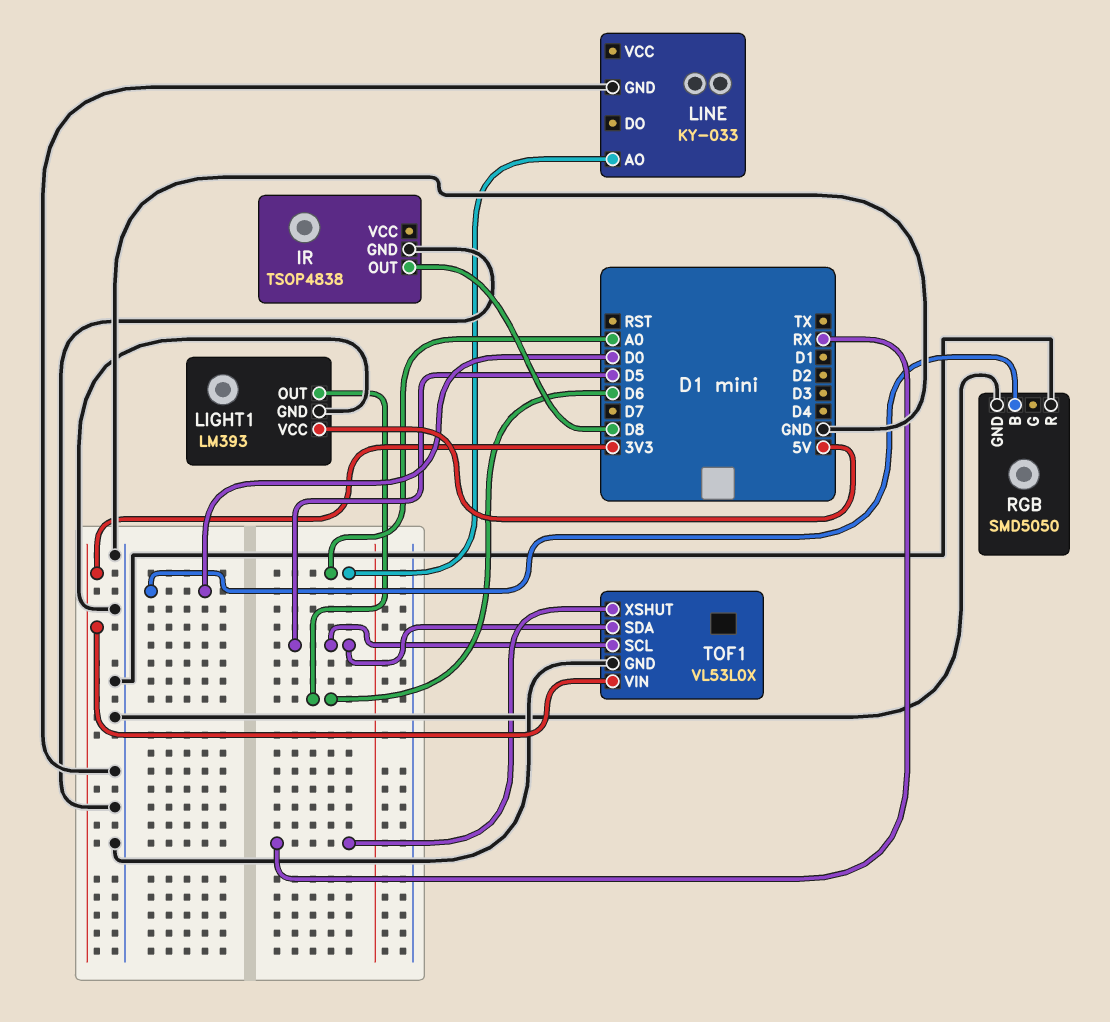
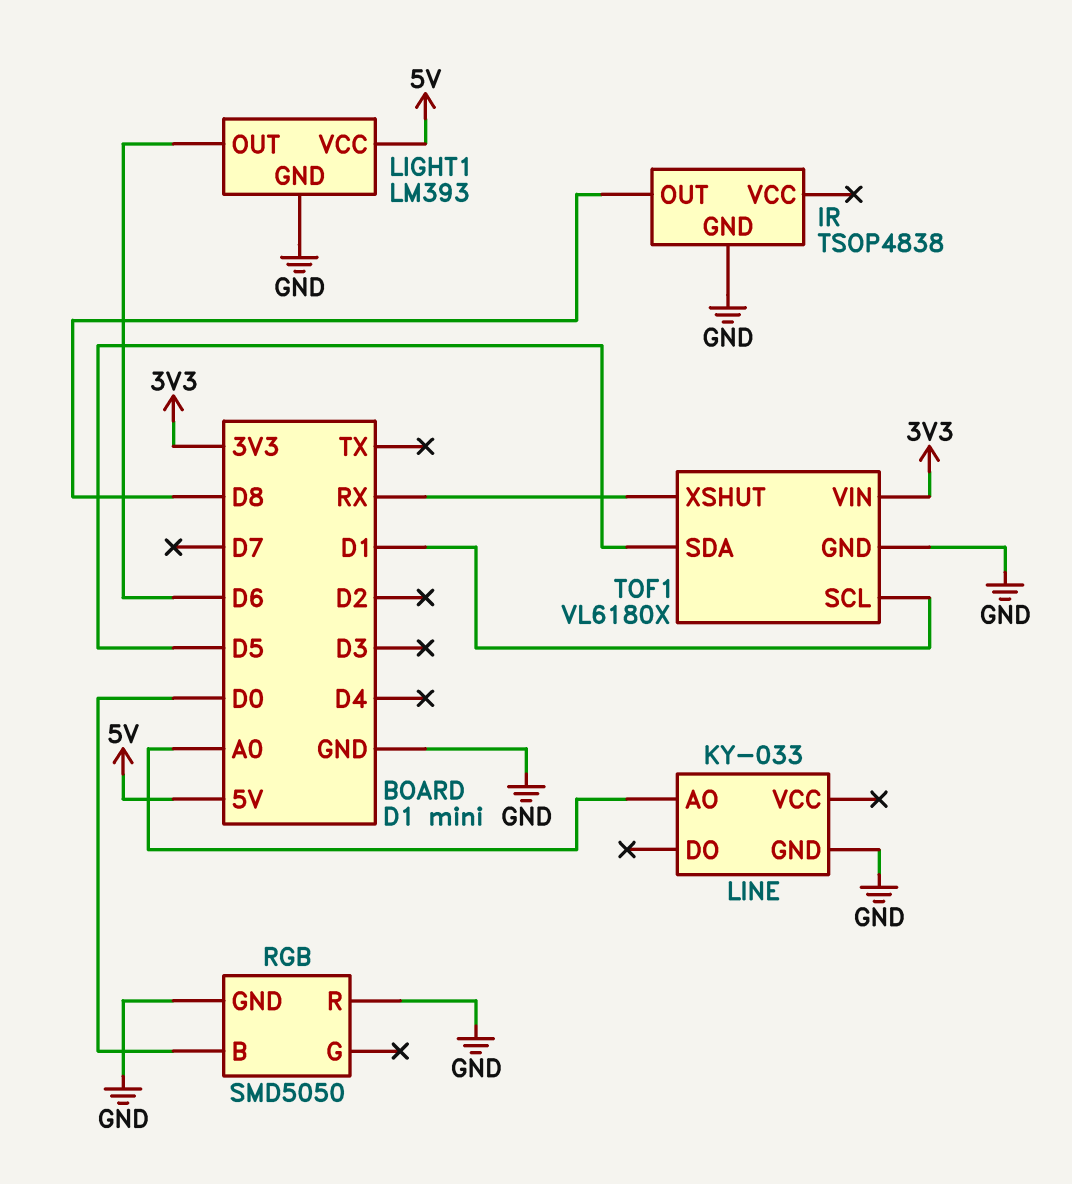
TOF1: VL53L0X -> VL6180X
TOF1 pin SCL: D5 -> D1

